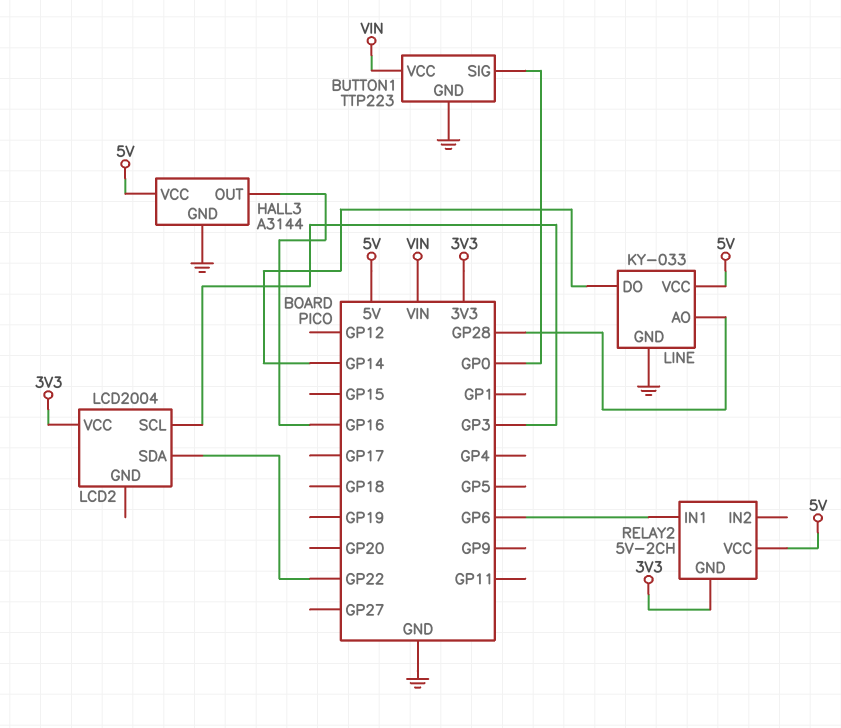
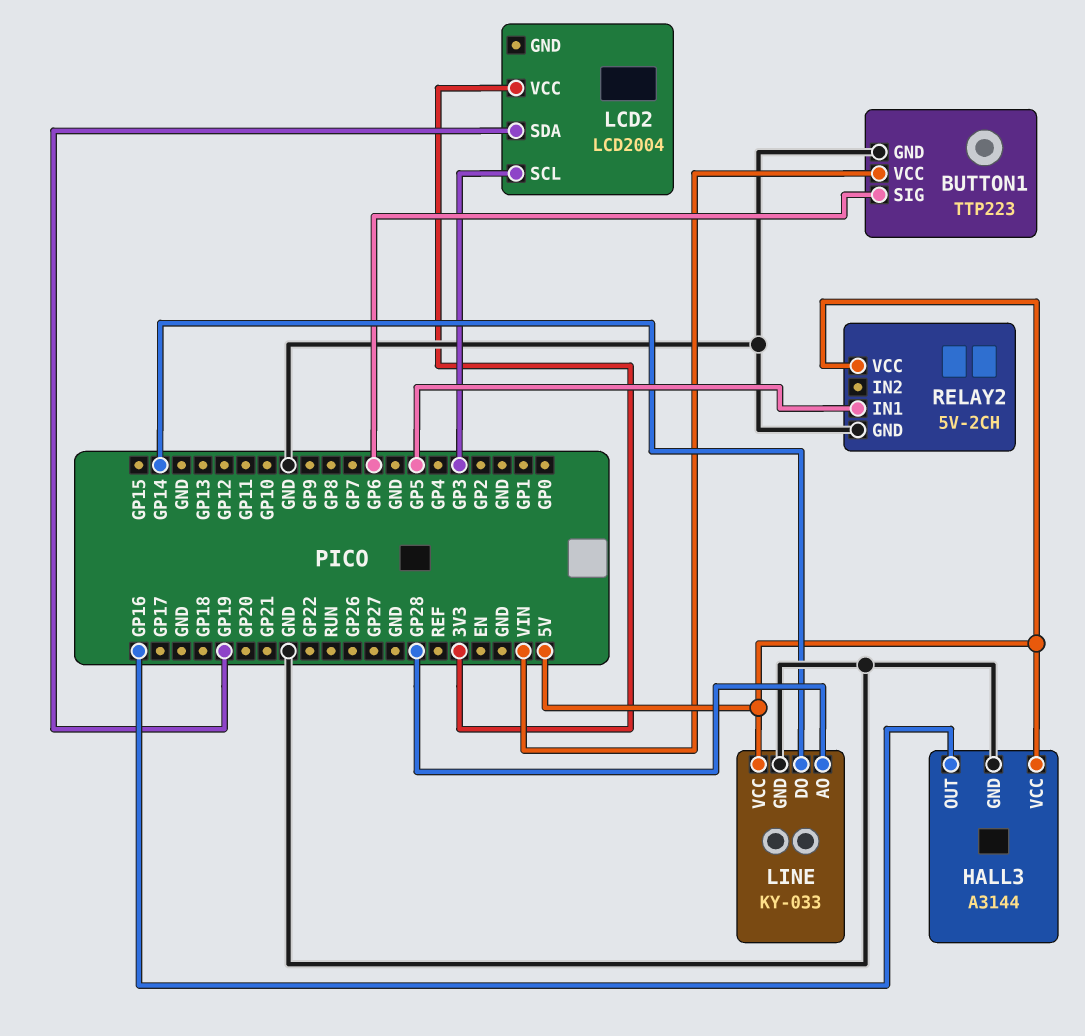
BUTTON1 pin SIG: GP0 -> GP6
LCD2 pin SDA: GP22 -> GP19
RELAY2 pin GND: 3V3 -> GND
RELAY2 pin IN1: GP6 -> GP5

